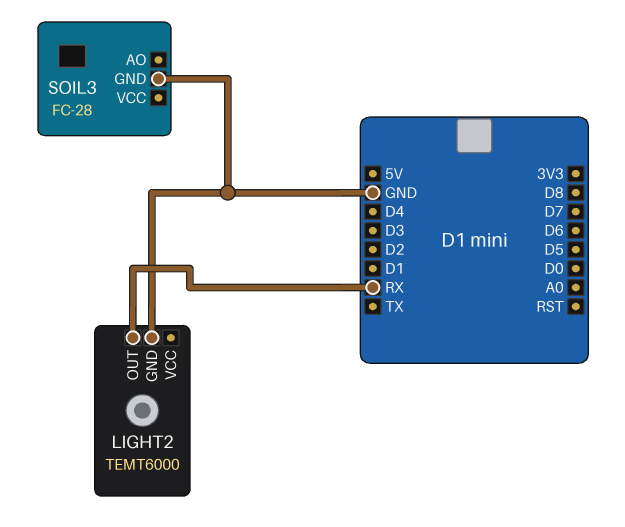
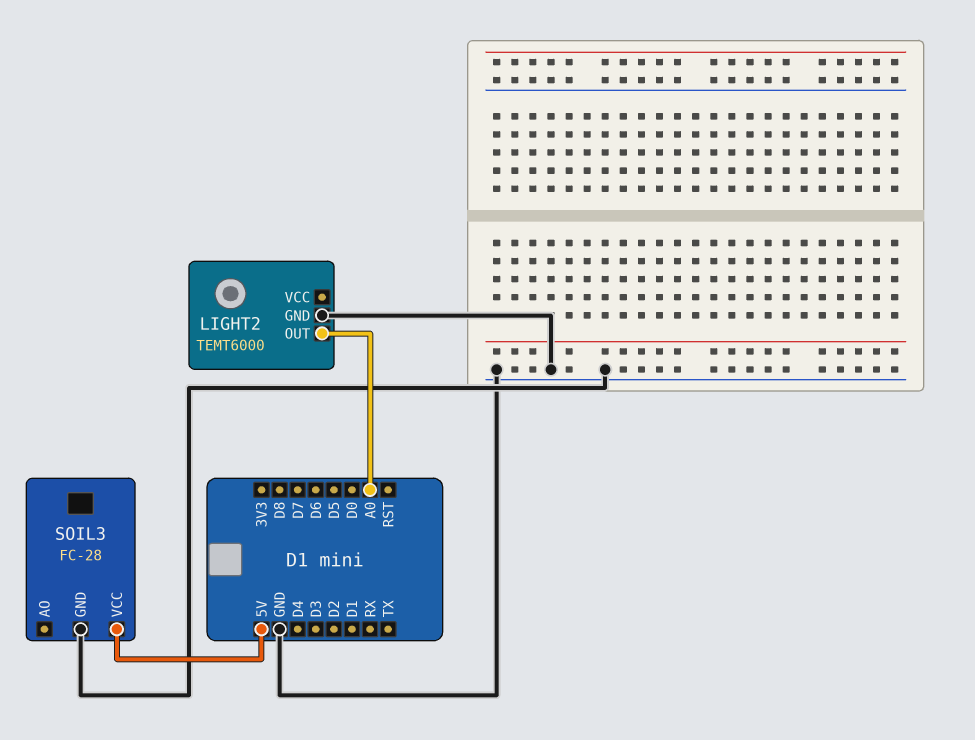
LIGHT2 pin OUT: RX -> A0
SOIL3 pin VCC: none -> 5V

